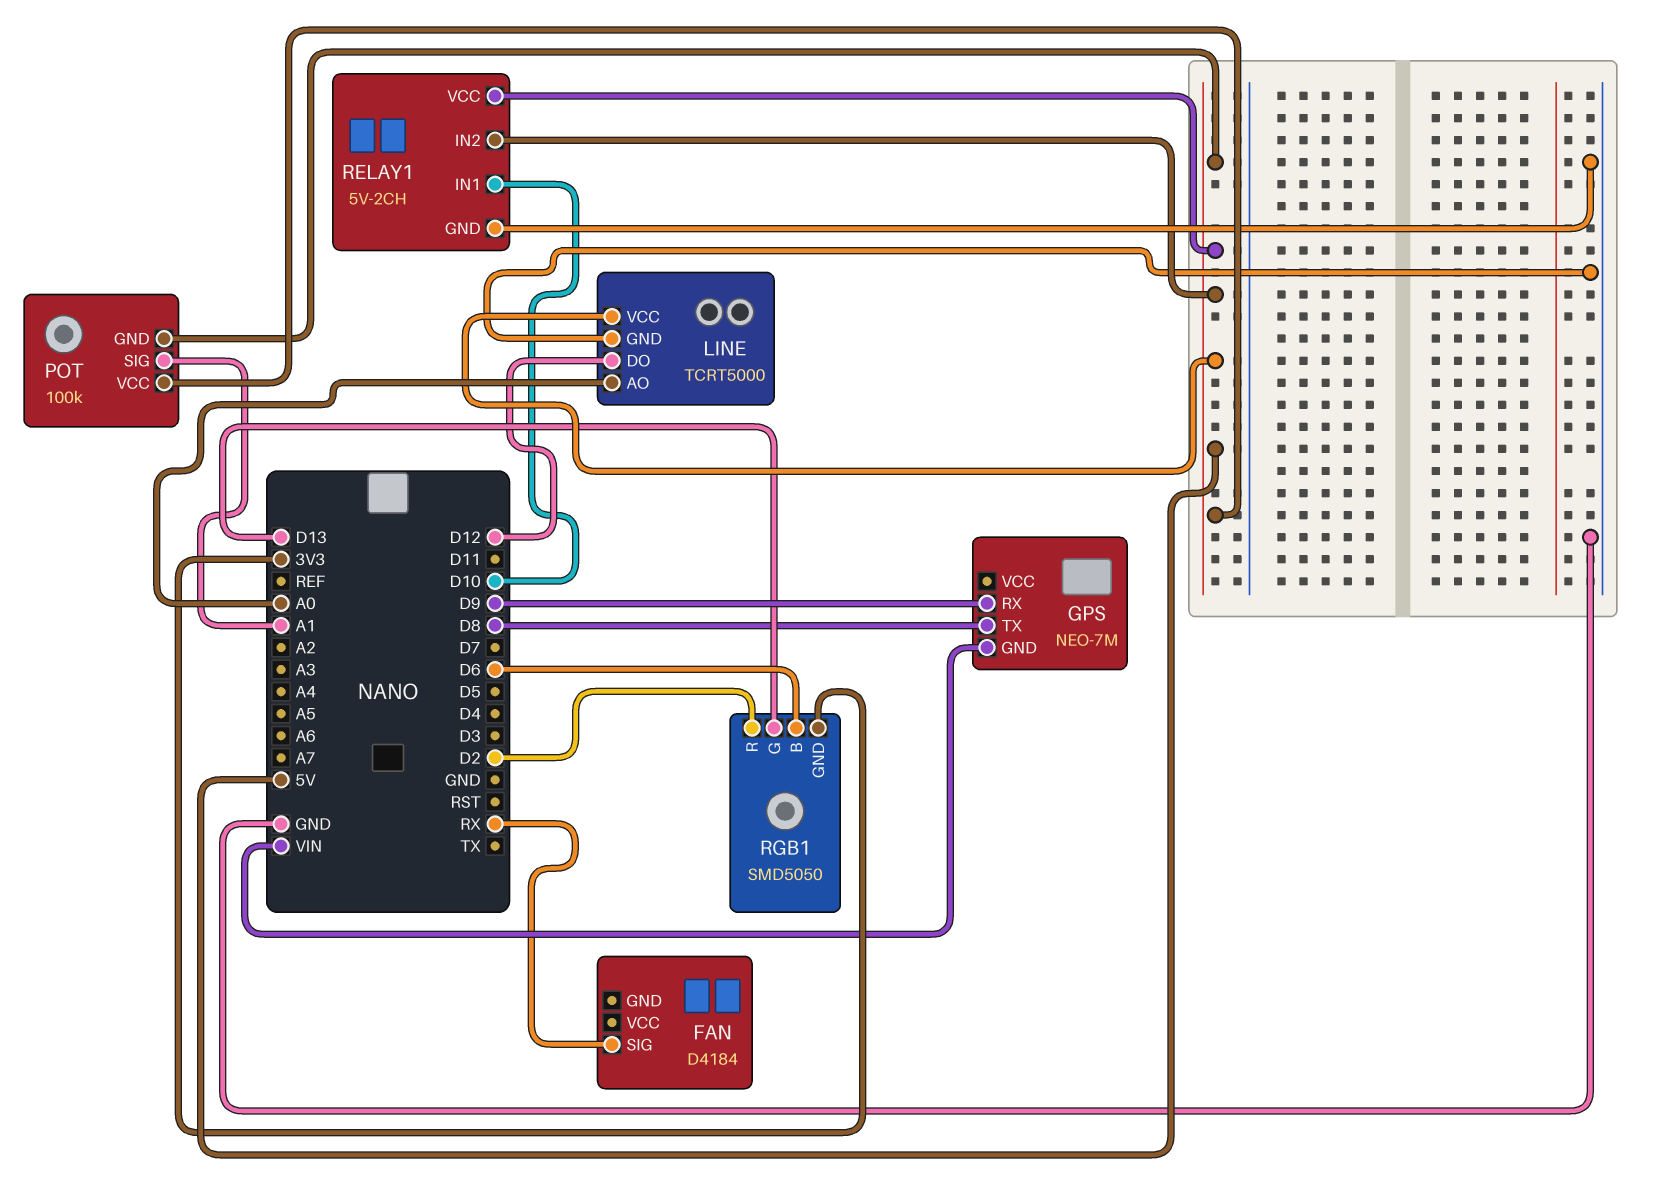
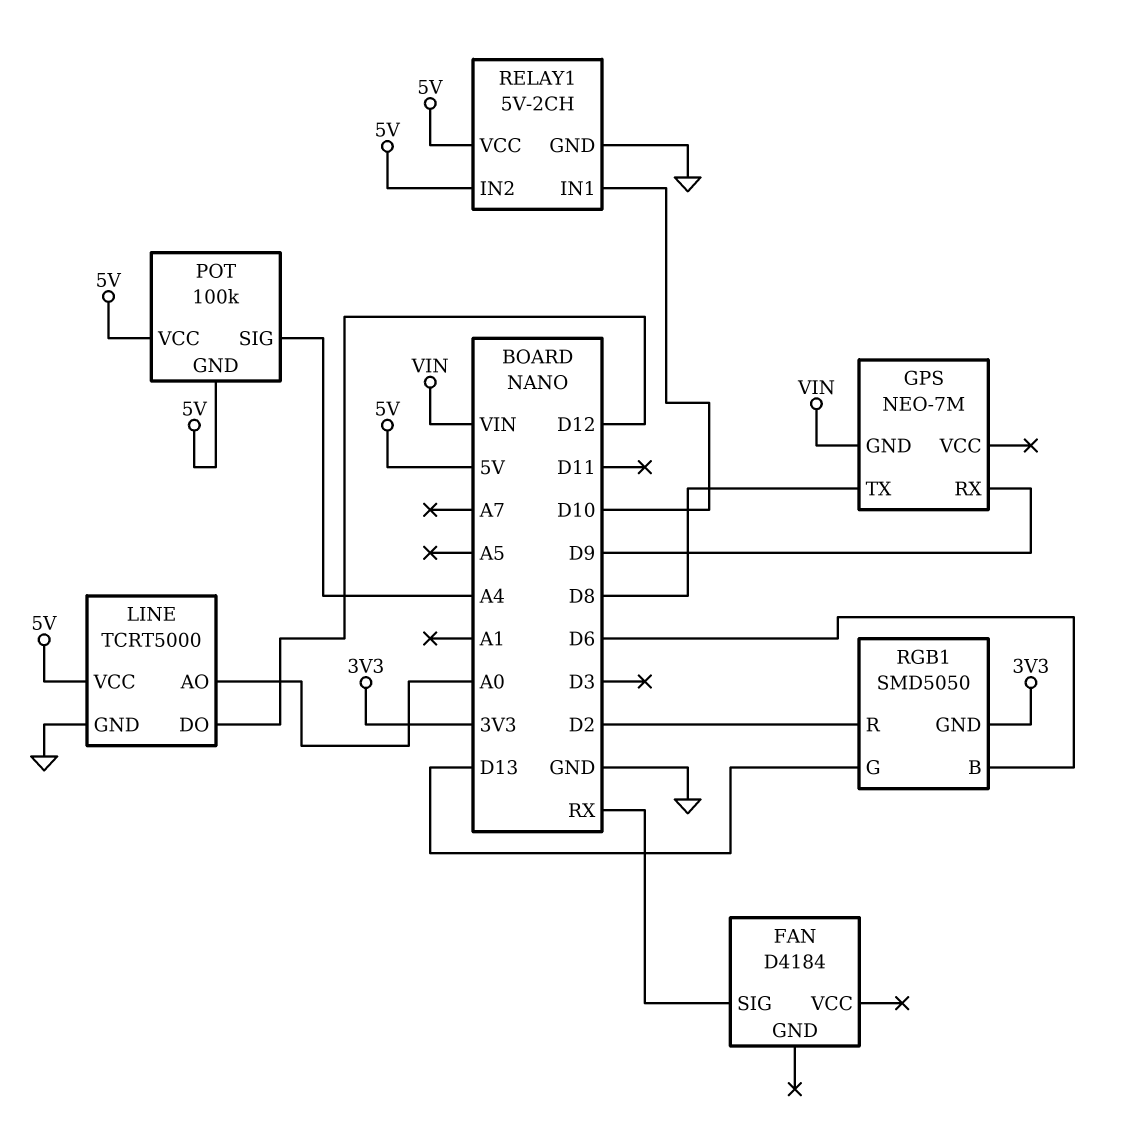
POT pin SIG: A1 -> A4

